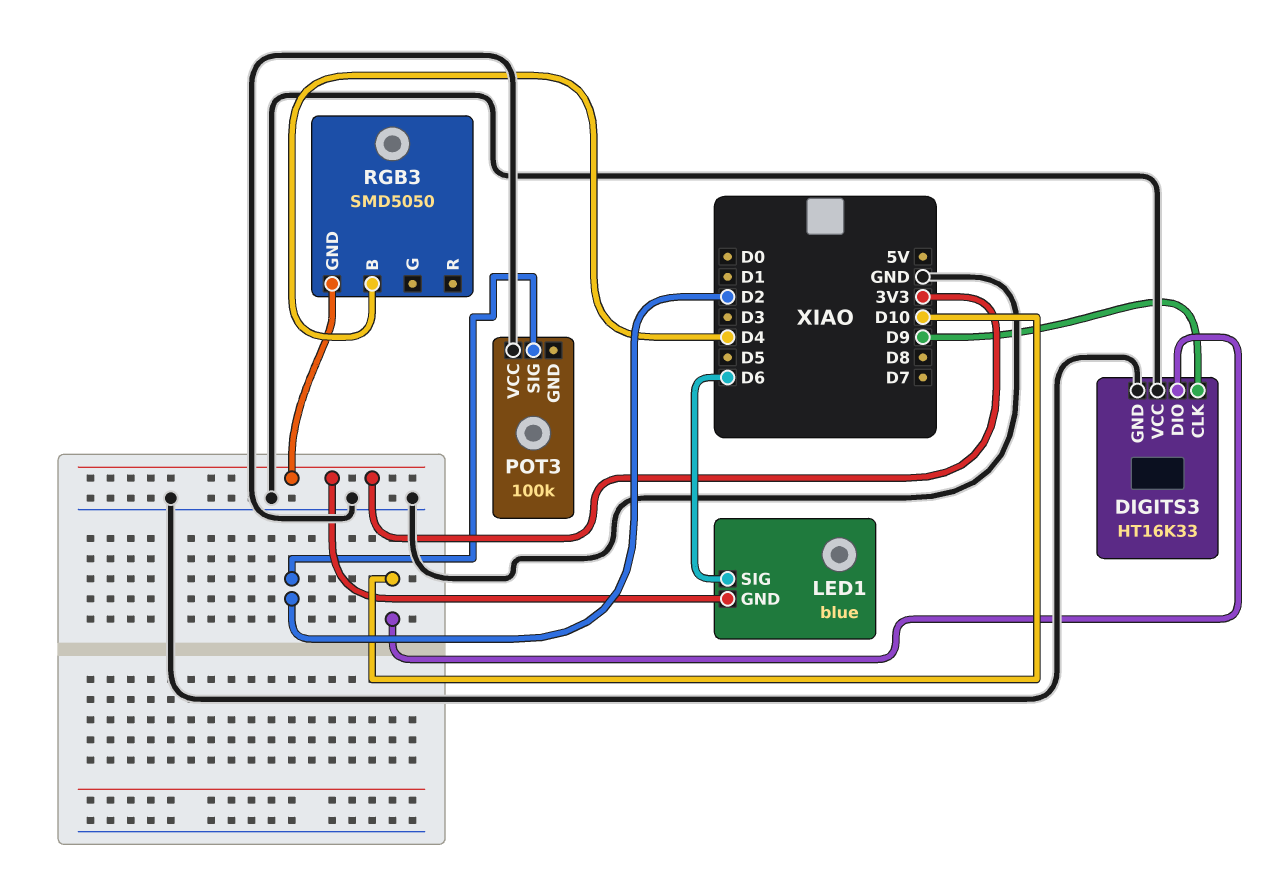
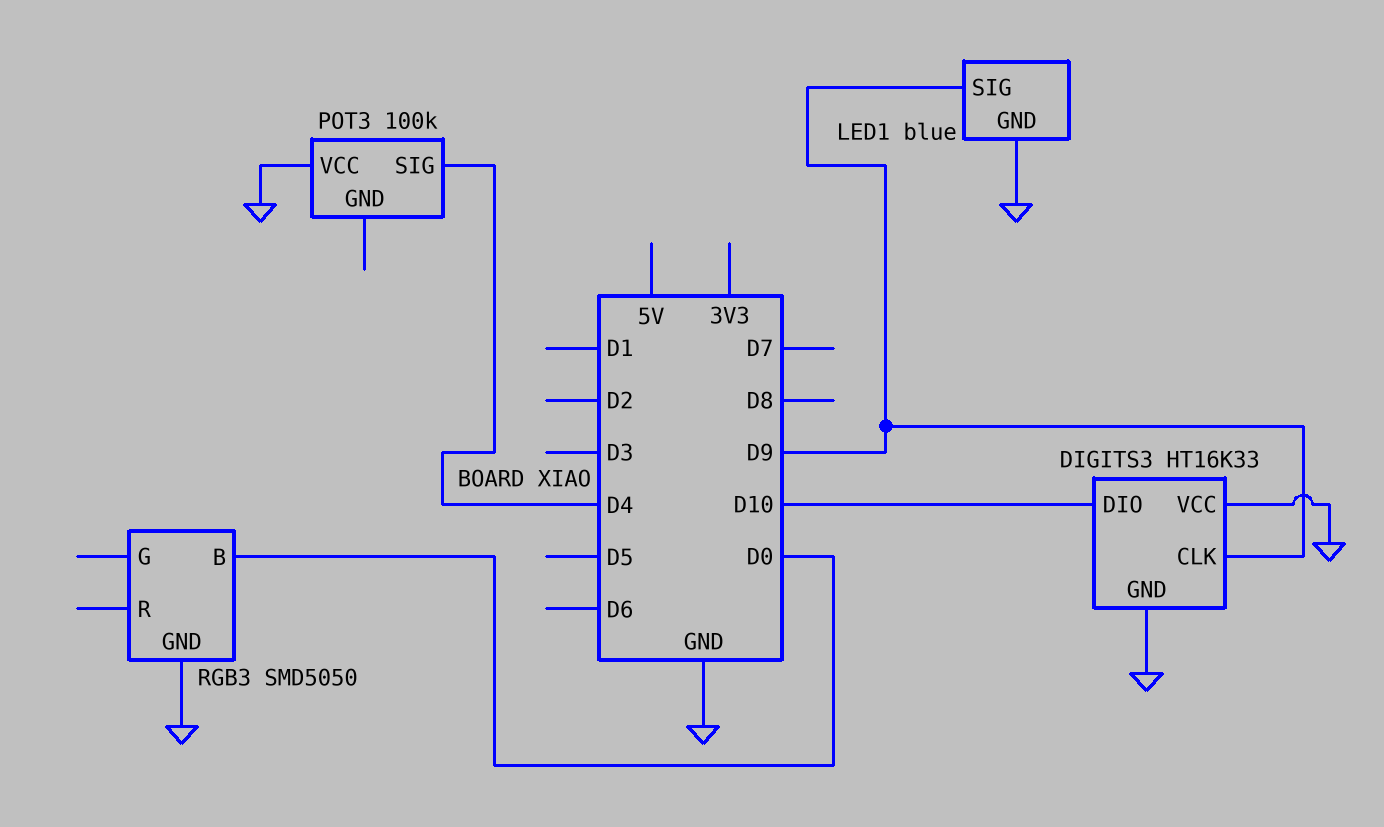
LED1 pin GND: 3V3 -> GND
LED1 pin SIG: D6 -> D9
POT3 pin SIG: D2 -> D4
RGB3 pin B: D4 -> D0
RGB3 pin GND: 3V3 -> GND

